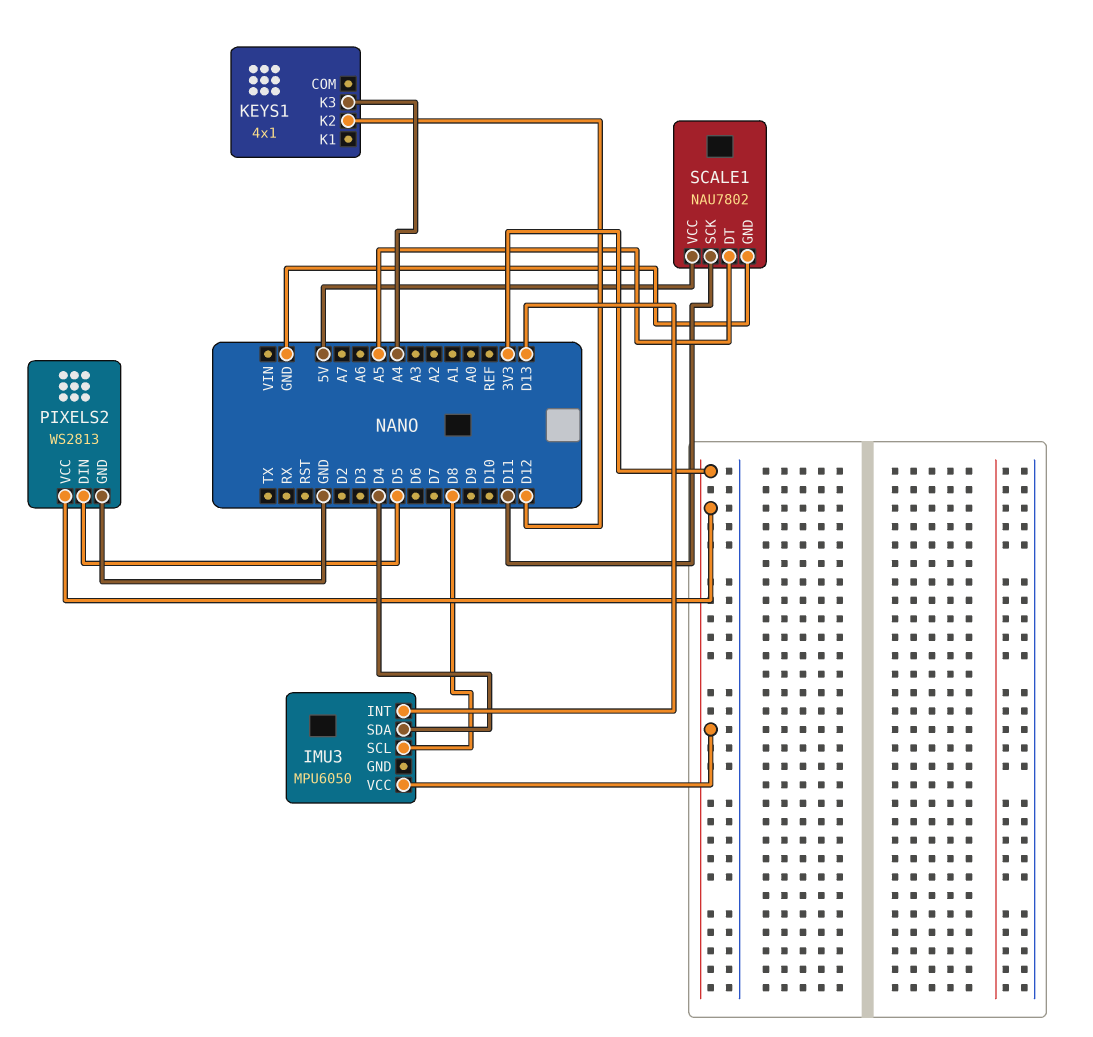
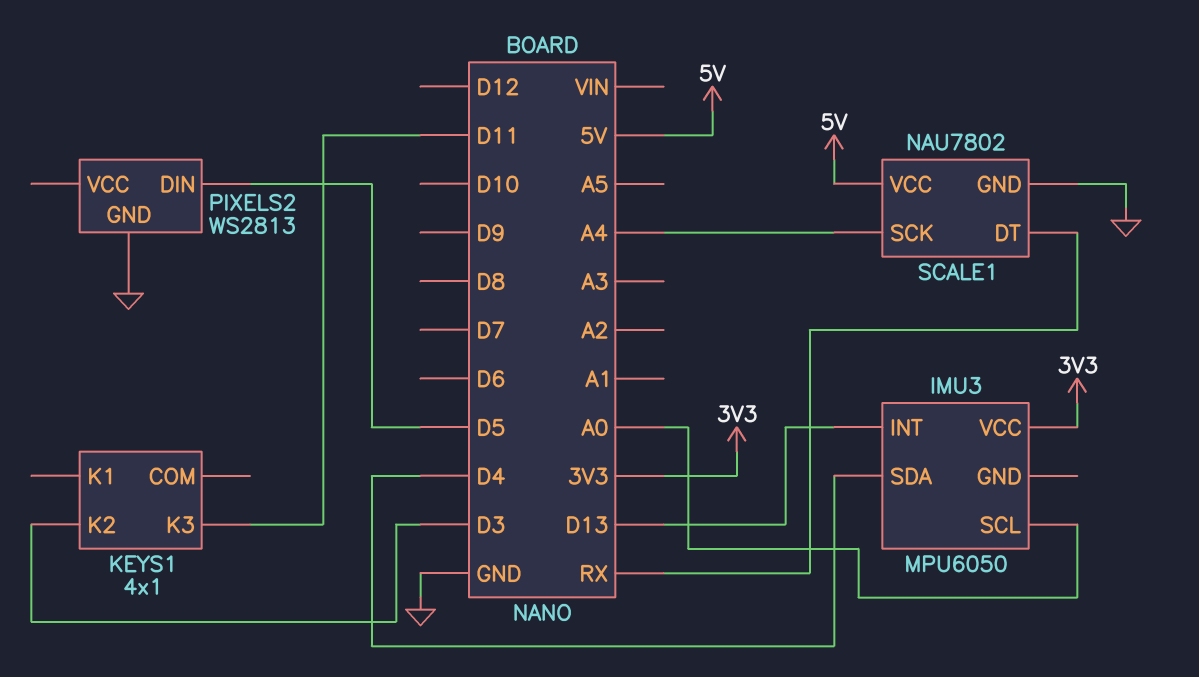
IMU3 pin SCL: D8 -> A0
KEYS1 pin K2: D12 -> D3
KEYS1 pin K3: A4 -> D11
PIXELS2 pin VCC: 3V3 -> none
SCALE1 pin DT: A5 -> RX
SCALE1 pin SCK: D11 -> A4

